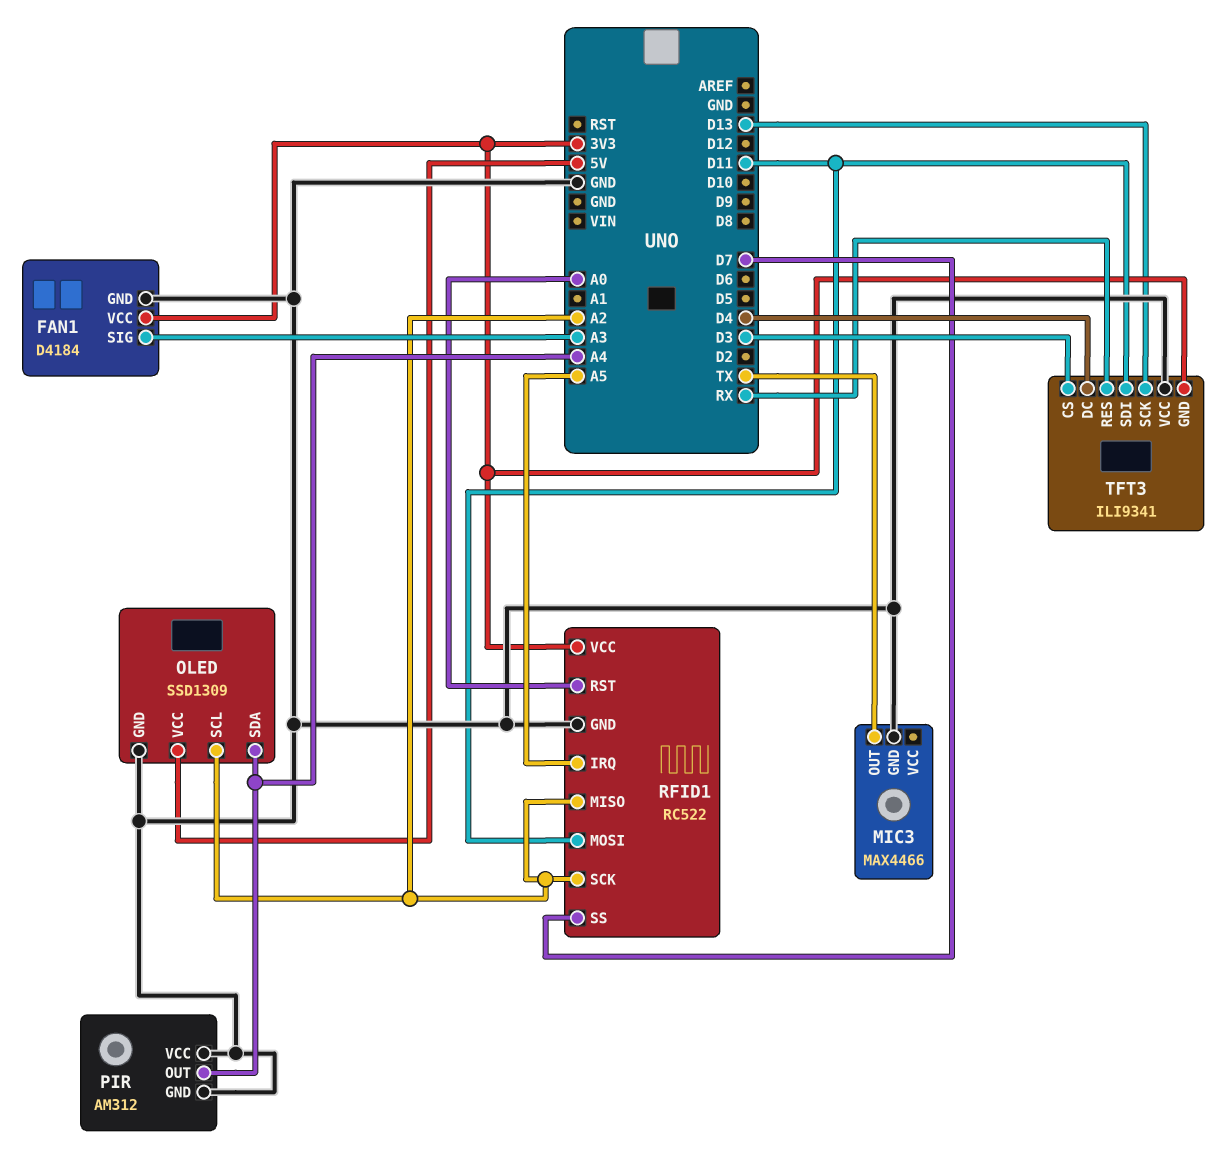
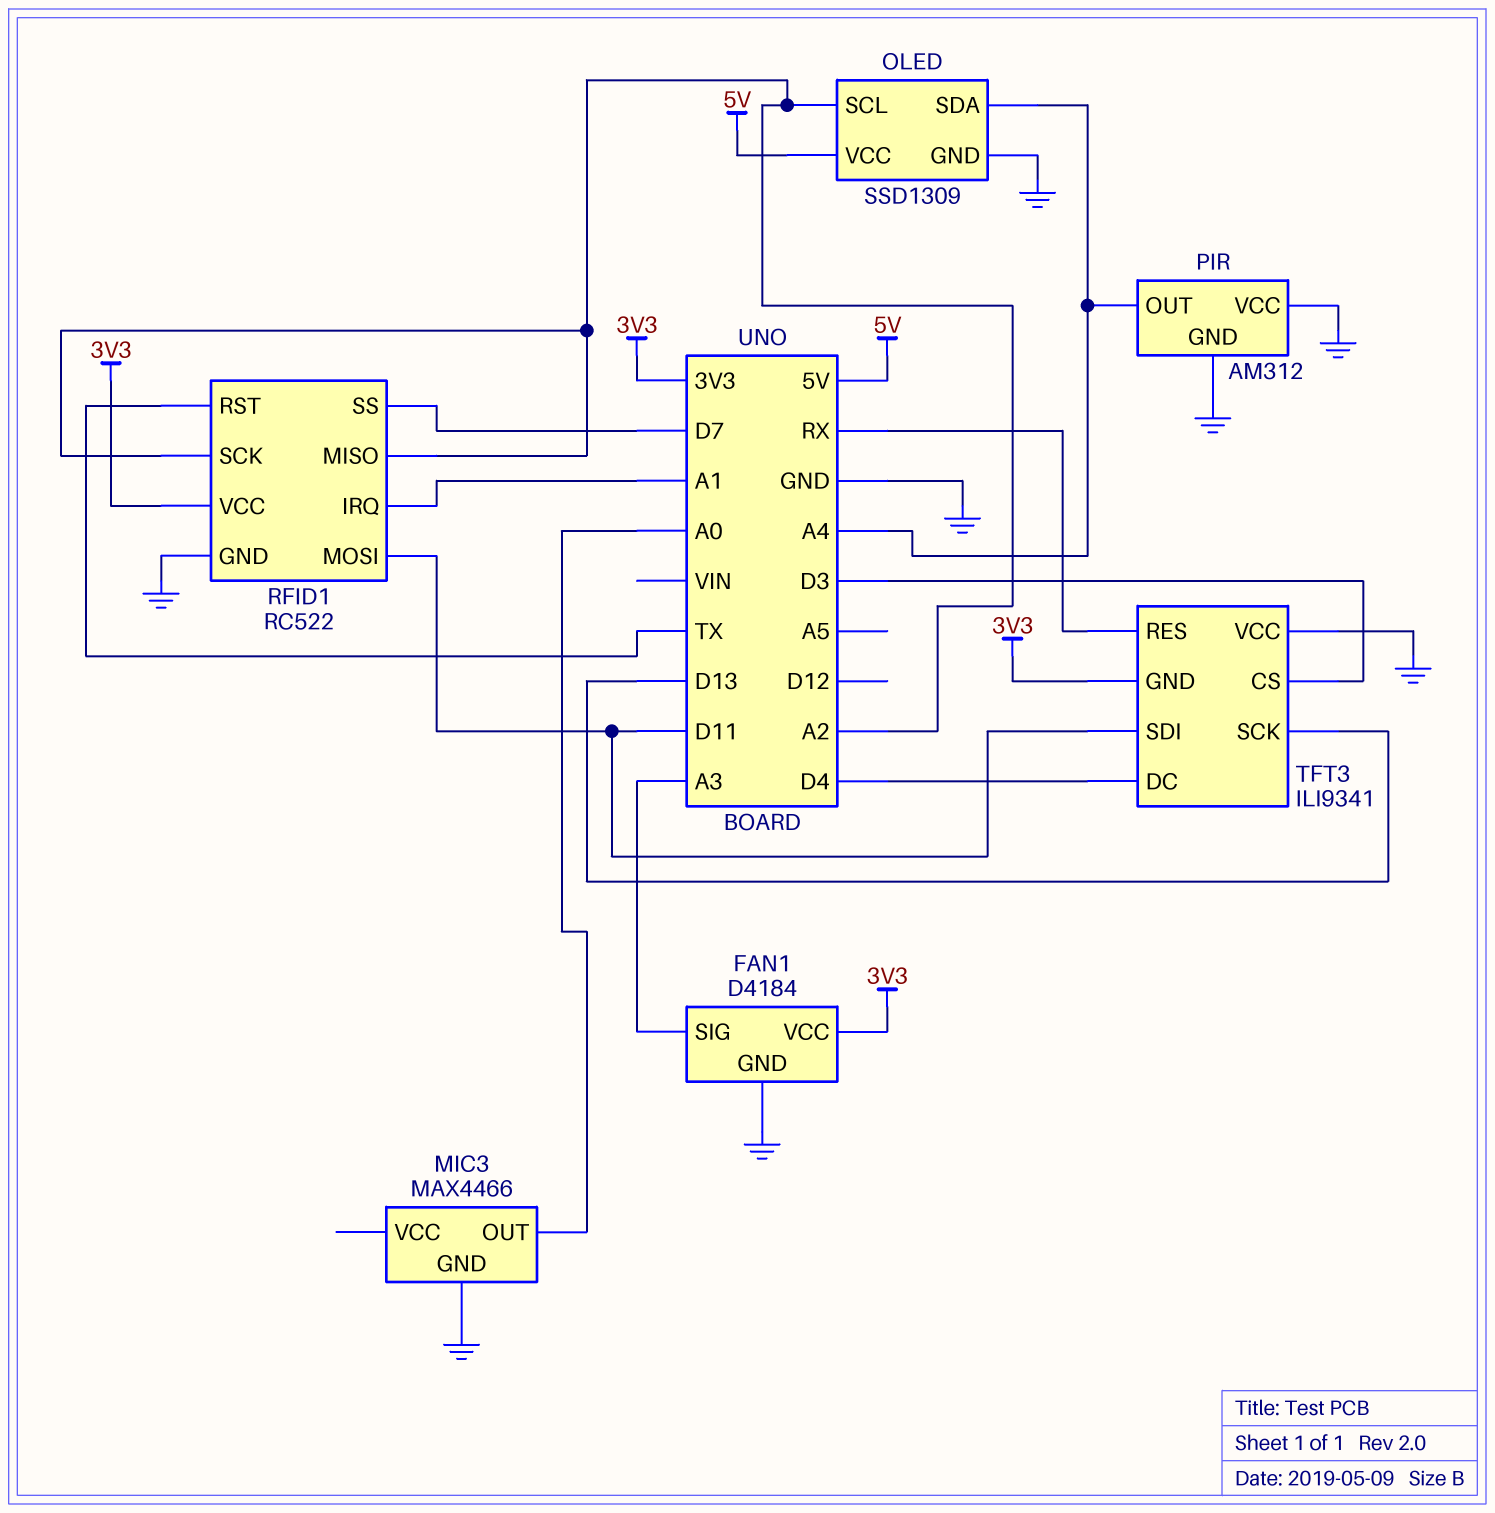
MIC3 pin OUT: TX -> A0
RFID1 pin IRQ: A5 -> A1
RFID1 pin RST: A0 -> TX

